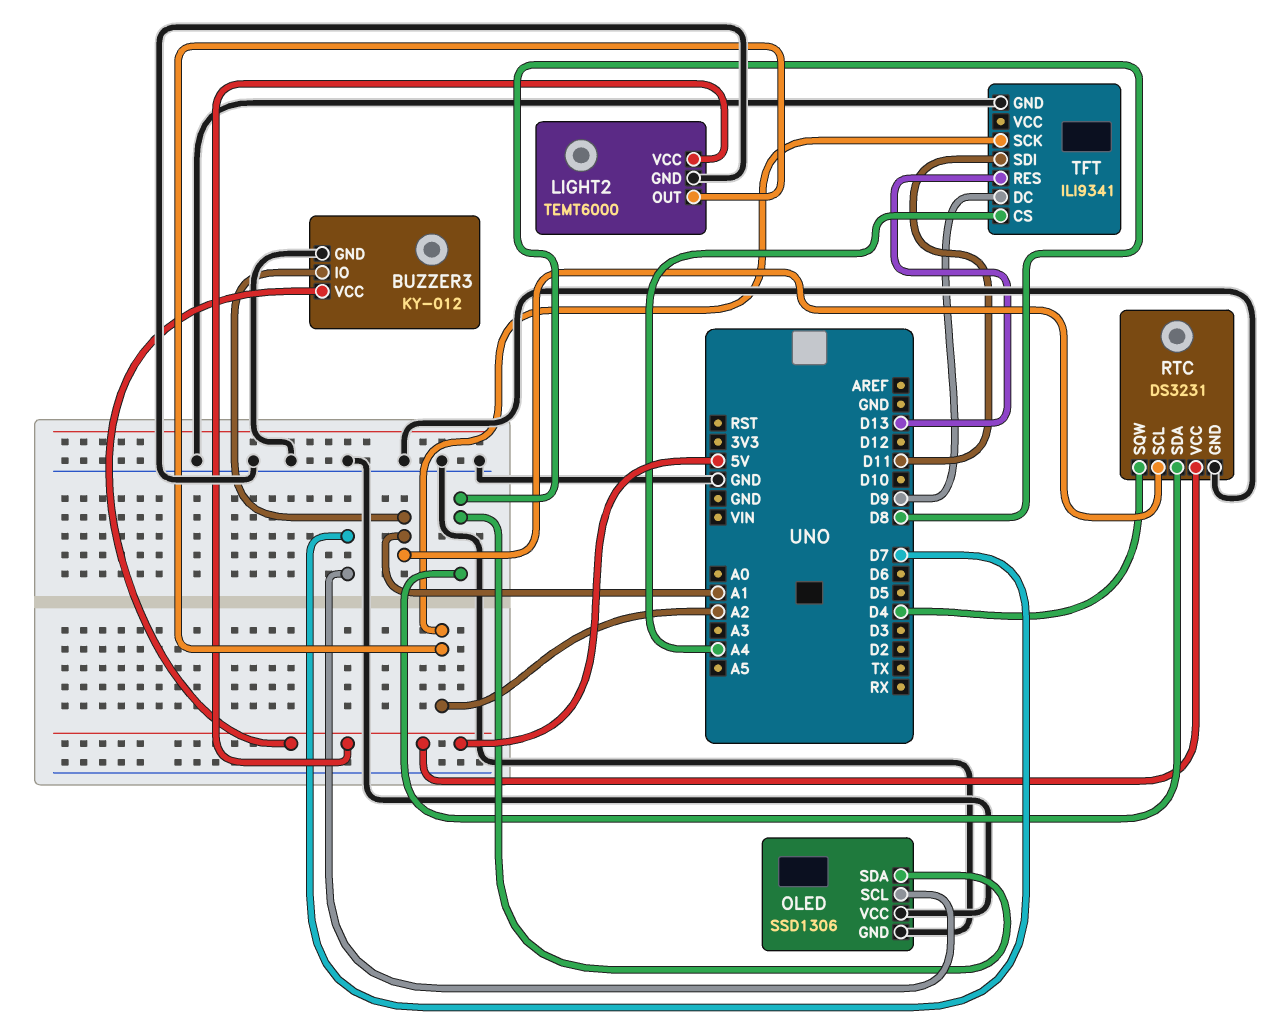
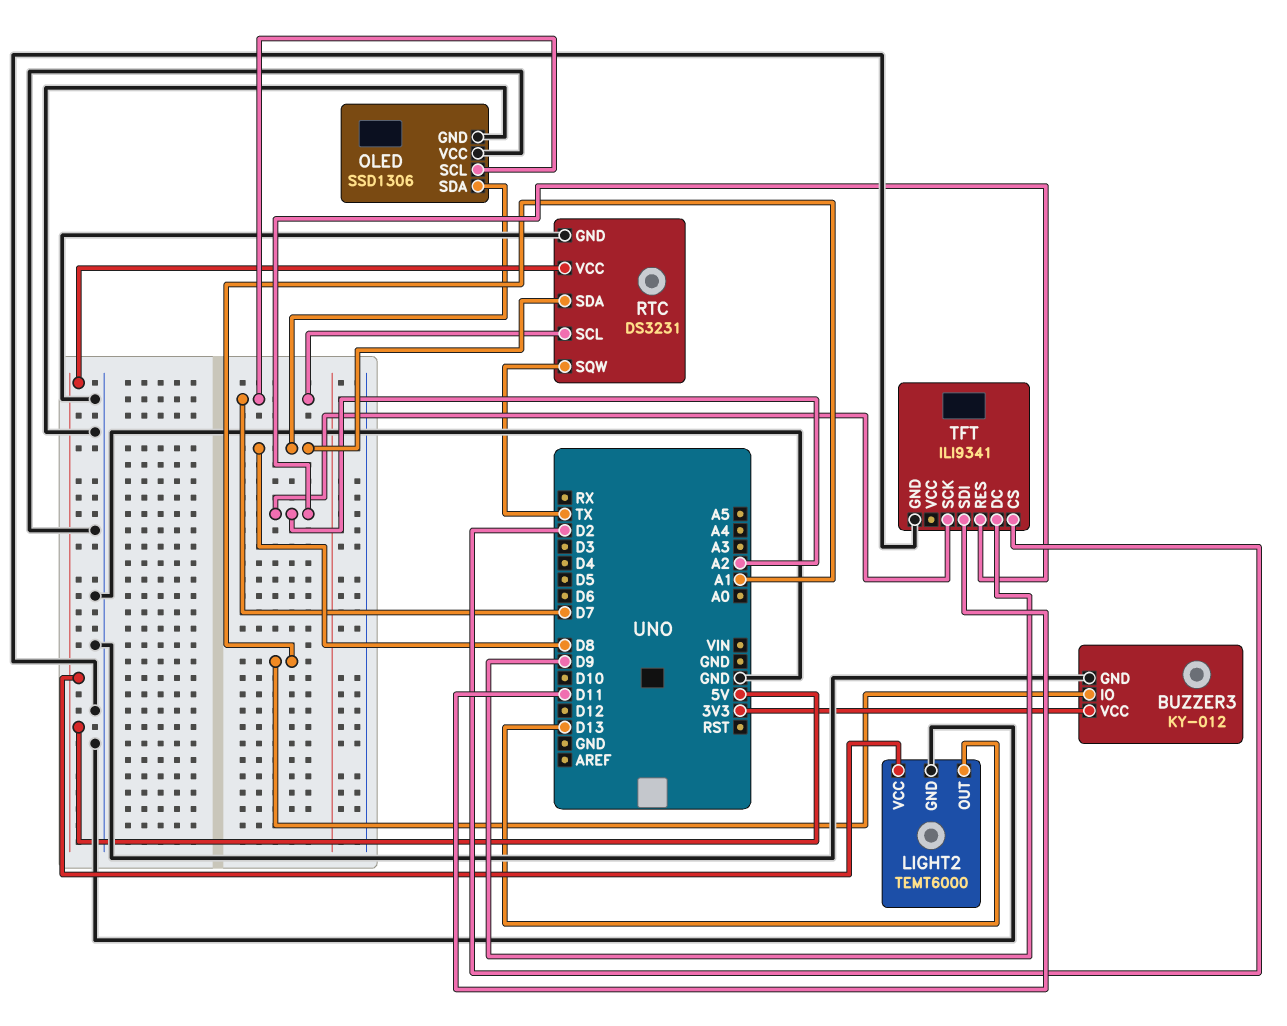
BUZZER3 pin VCC: 5V -> 3V3
LIGHT2 pin OUT: A2 -> D13
RTC pin SCL: A1 -> D7
RTC pin SQW: D4 -> TX
TFT pin CS: A4 -> D2
TFT pin RES: D13 -> A2

